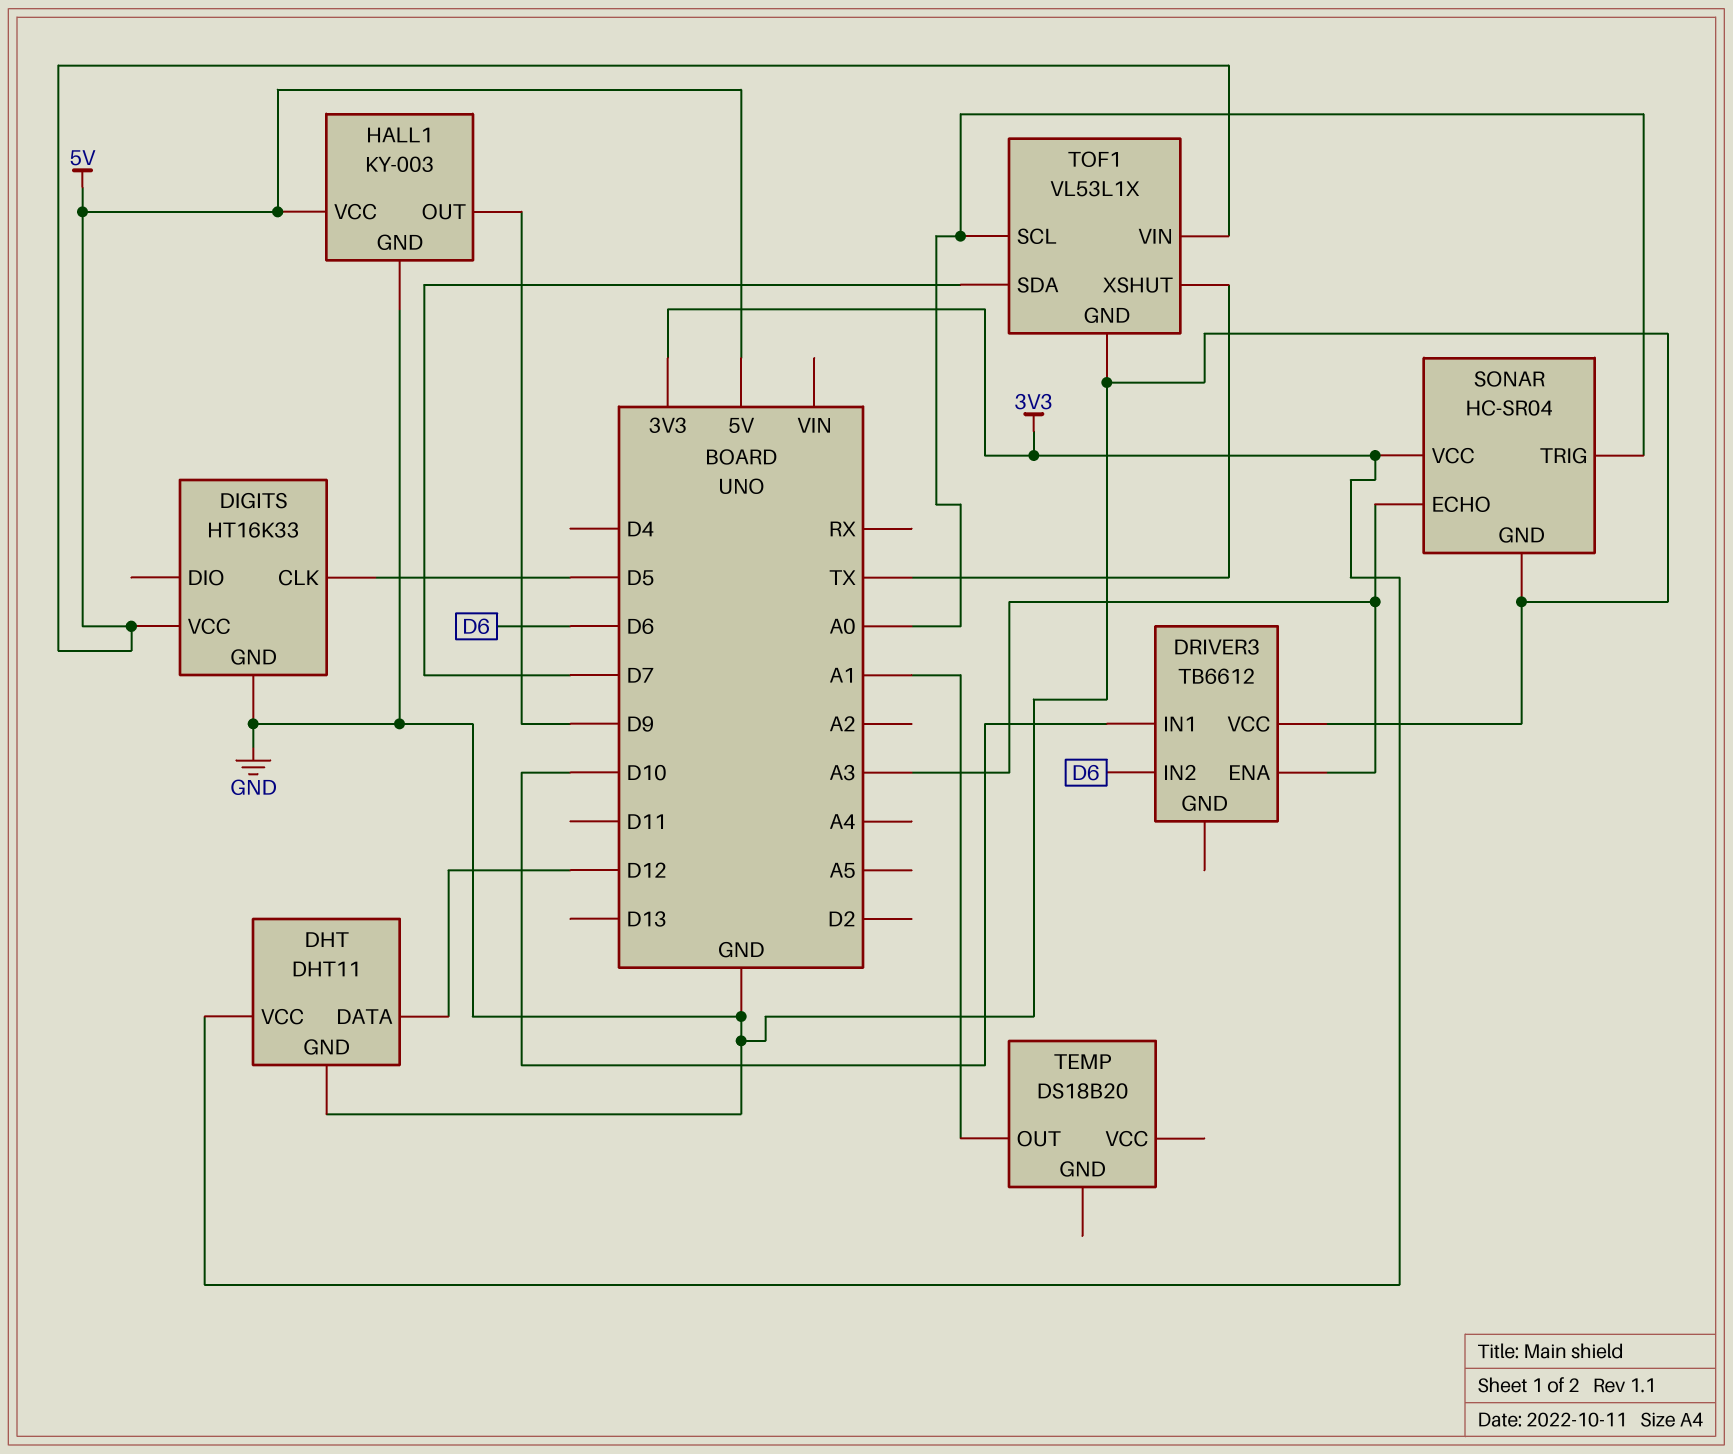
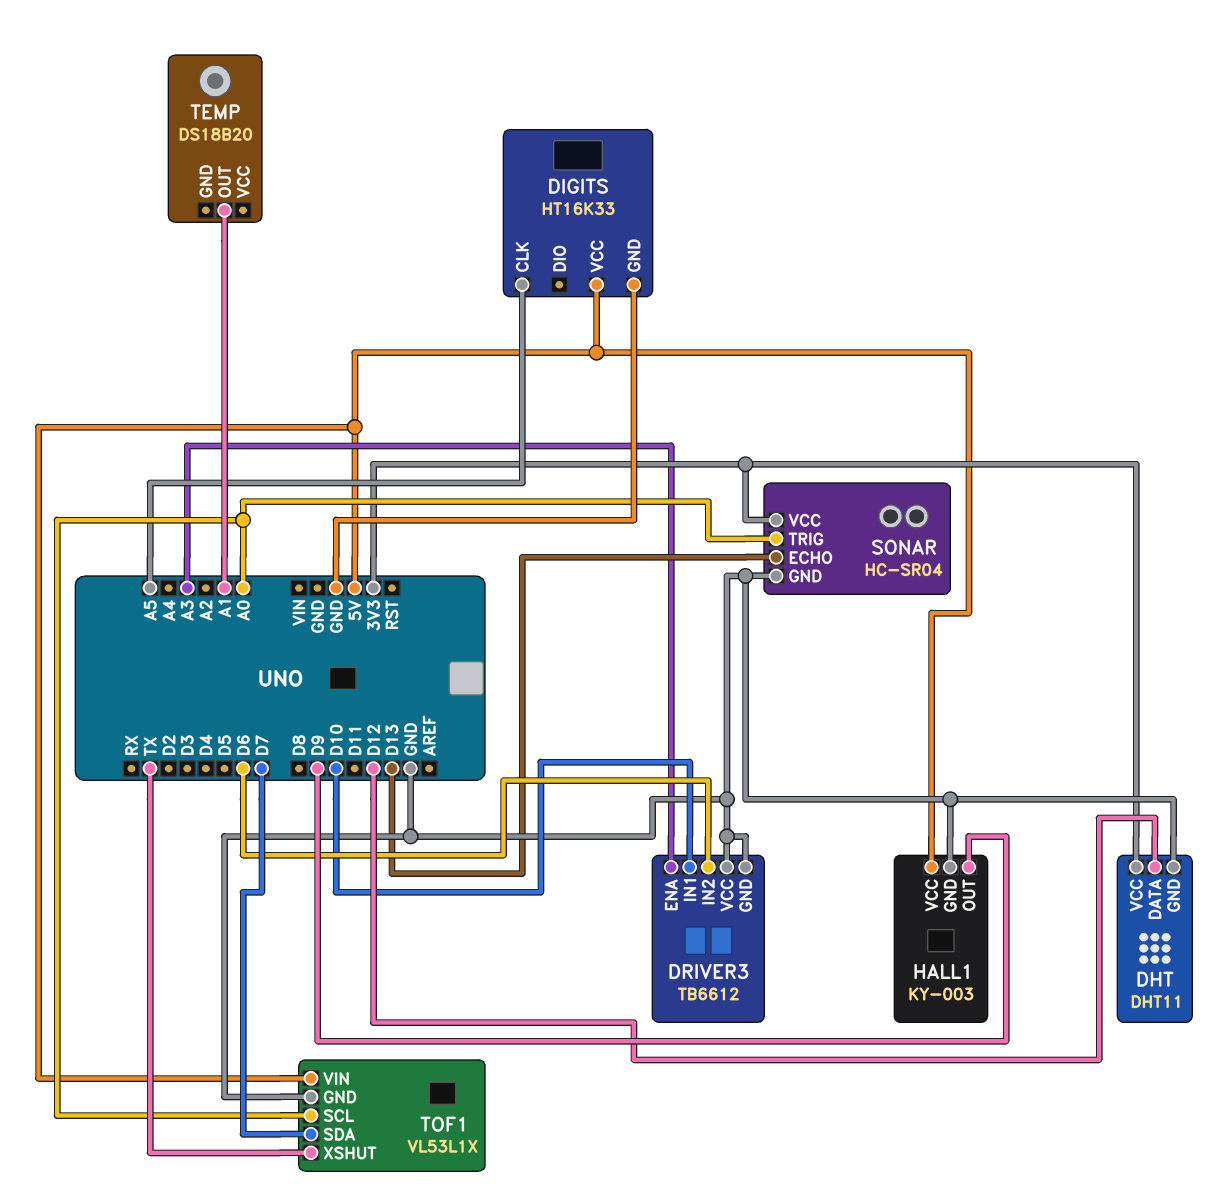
DIGITS pin CLK: D5 -> A5
DRIVER3 pin GND: none -> GND
SONAR pin ECHO: A3 -> D13

